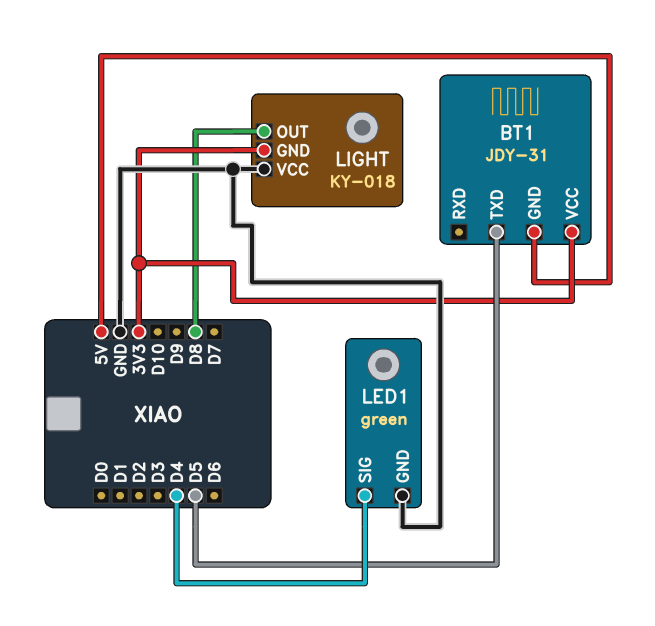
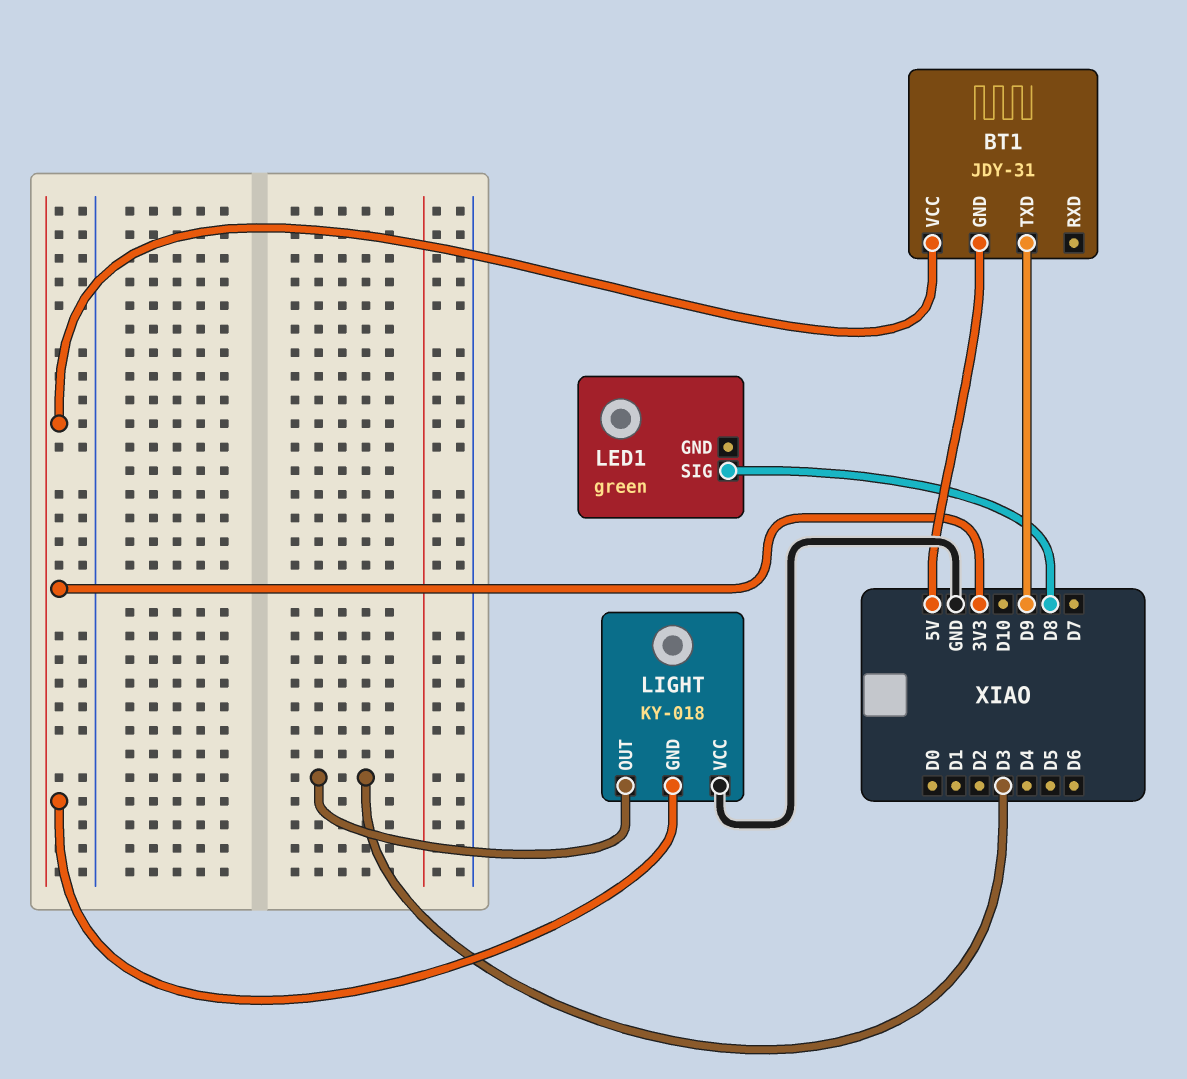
BT1 pin TXD: D5 -> D9
LED1 pin GND: GND -> none
LED1 pin SIG: D4 -> D8
LIGHT pin OUT: D8 -> D3

